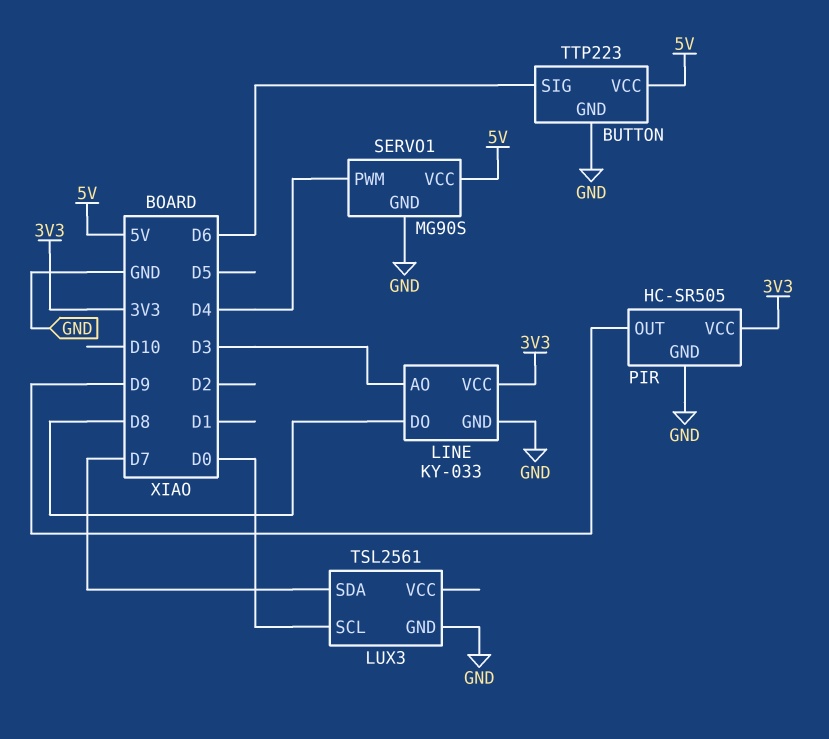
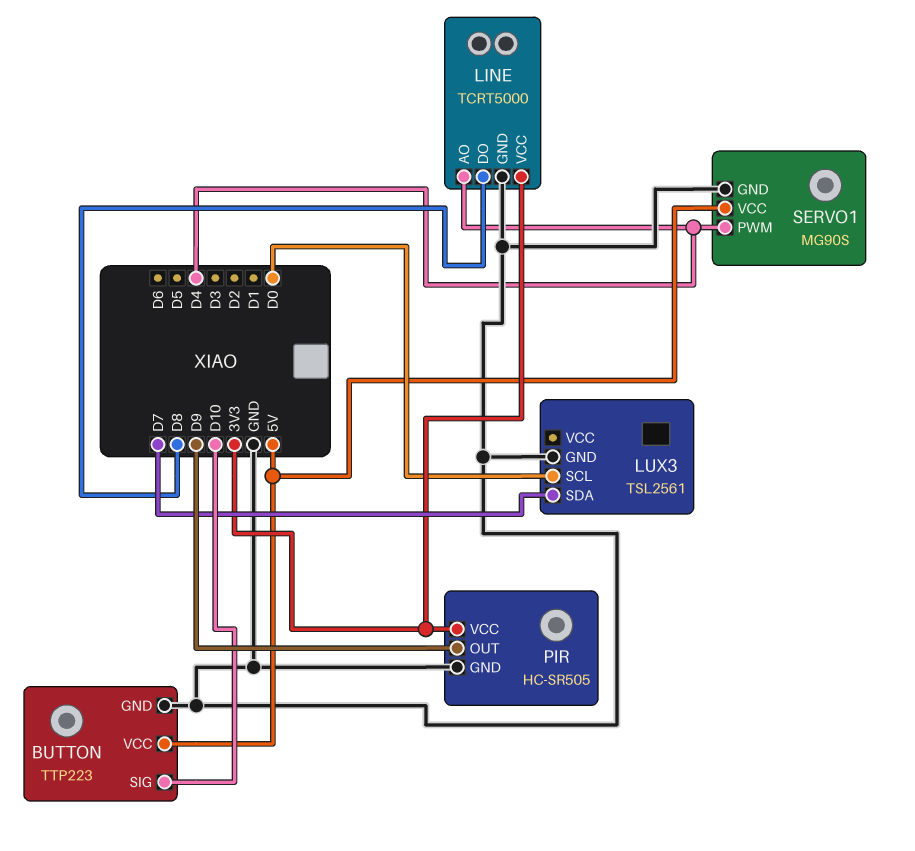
BUTTON pin SIG: D6 -> D10
LINE: KY-033 -> TCRT5000
LINE pin AO: D3 -> D4

